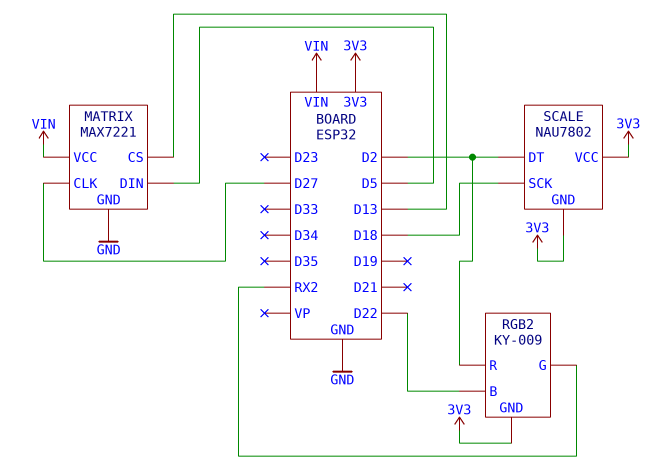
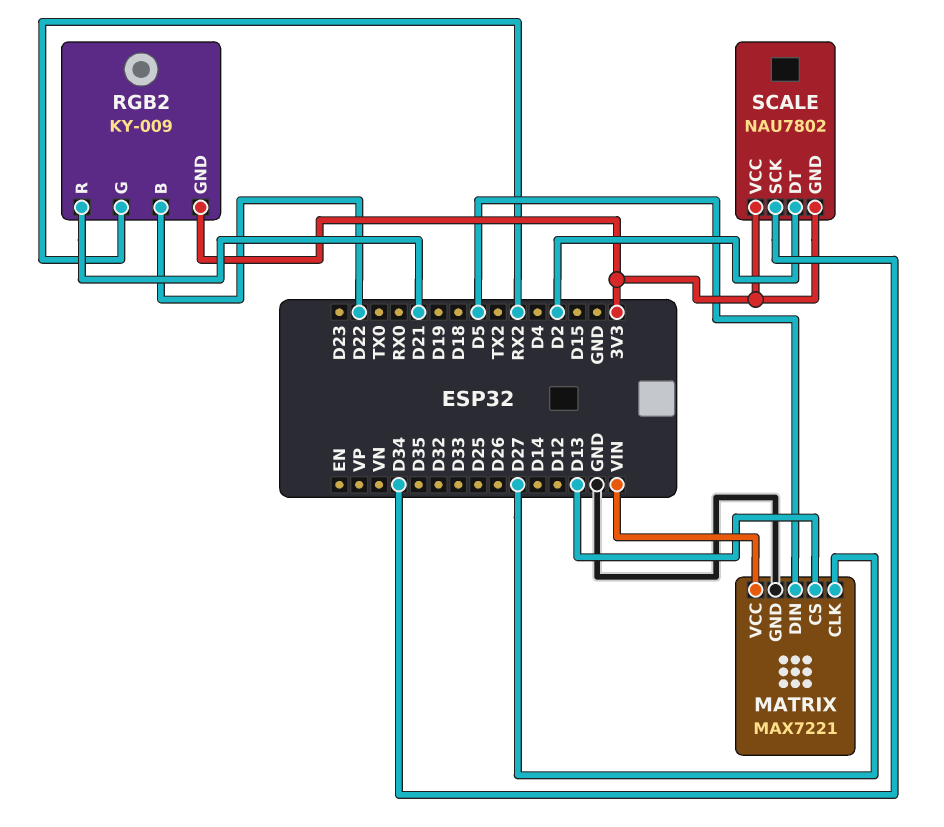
RGB2 pin R: D2 -> D21
SCALE pin SCK: D18 -> D34

